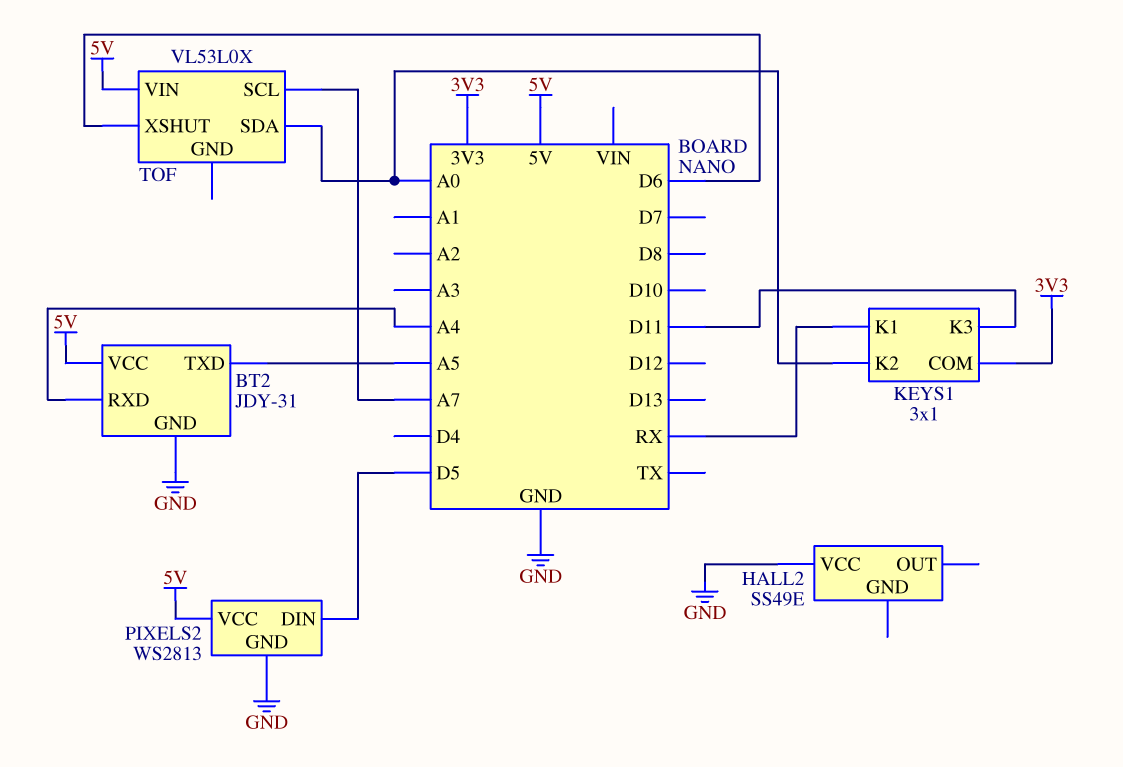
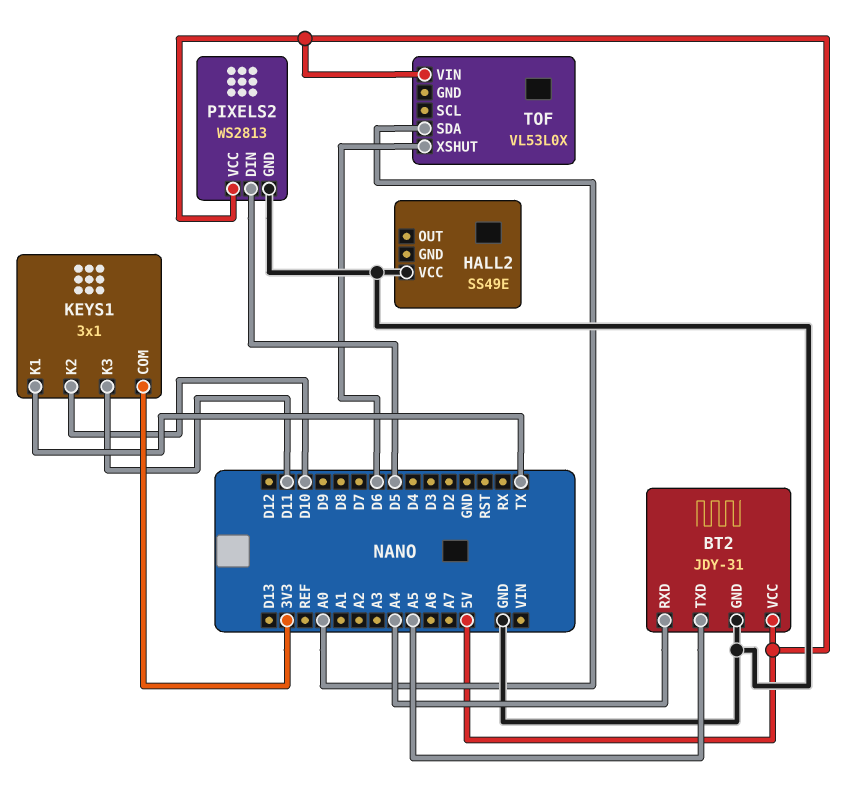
KEYS1 pin K1: RX -> TX
KEYS1 pin K2: A0 -> D10
TOF pin SCL: A7 -> none

